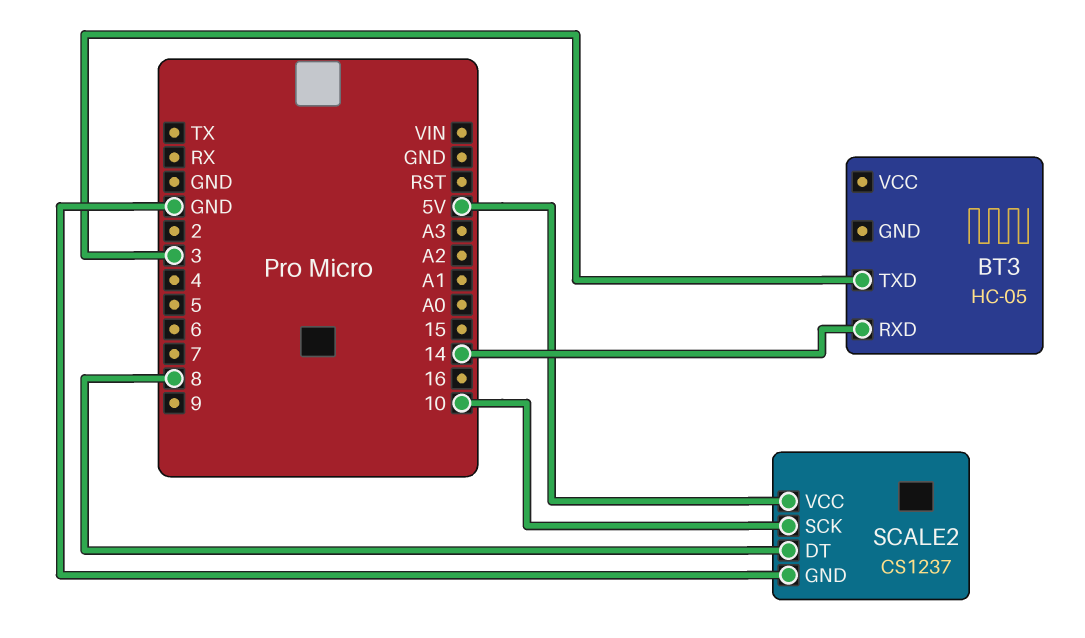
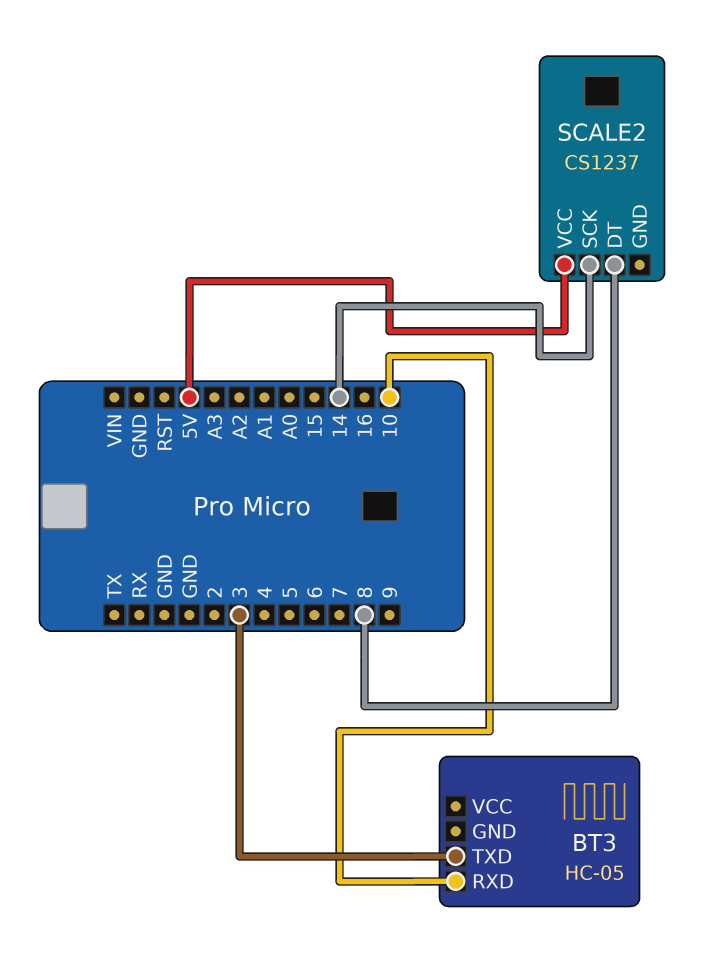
BT3 pin RXD: 14 -> 10
SCALE2 pin GND: GND -> none
SCALE2 pin SCK: 10 -> 14

